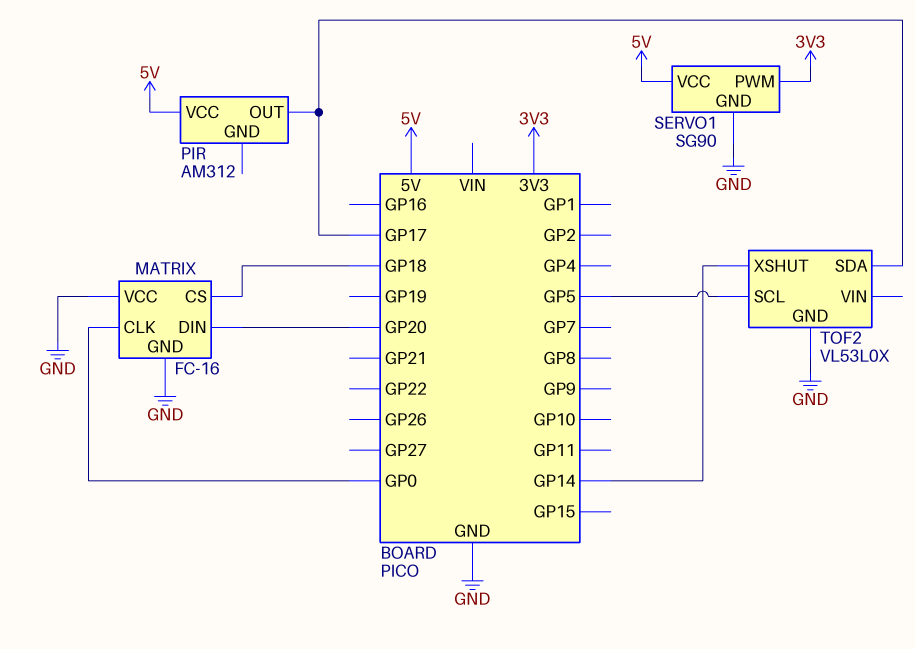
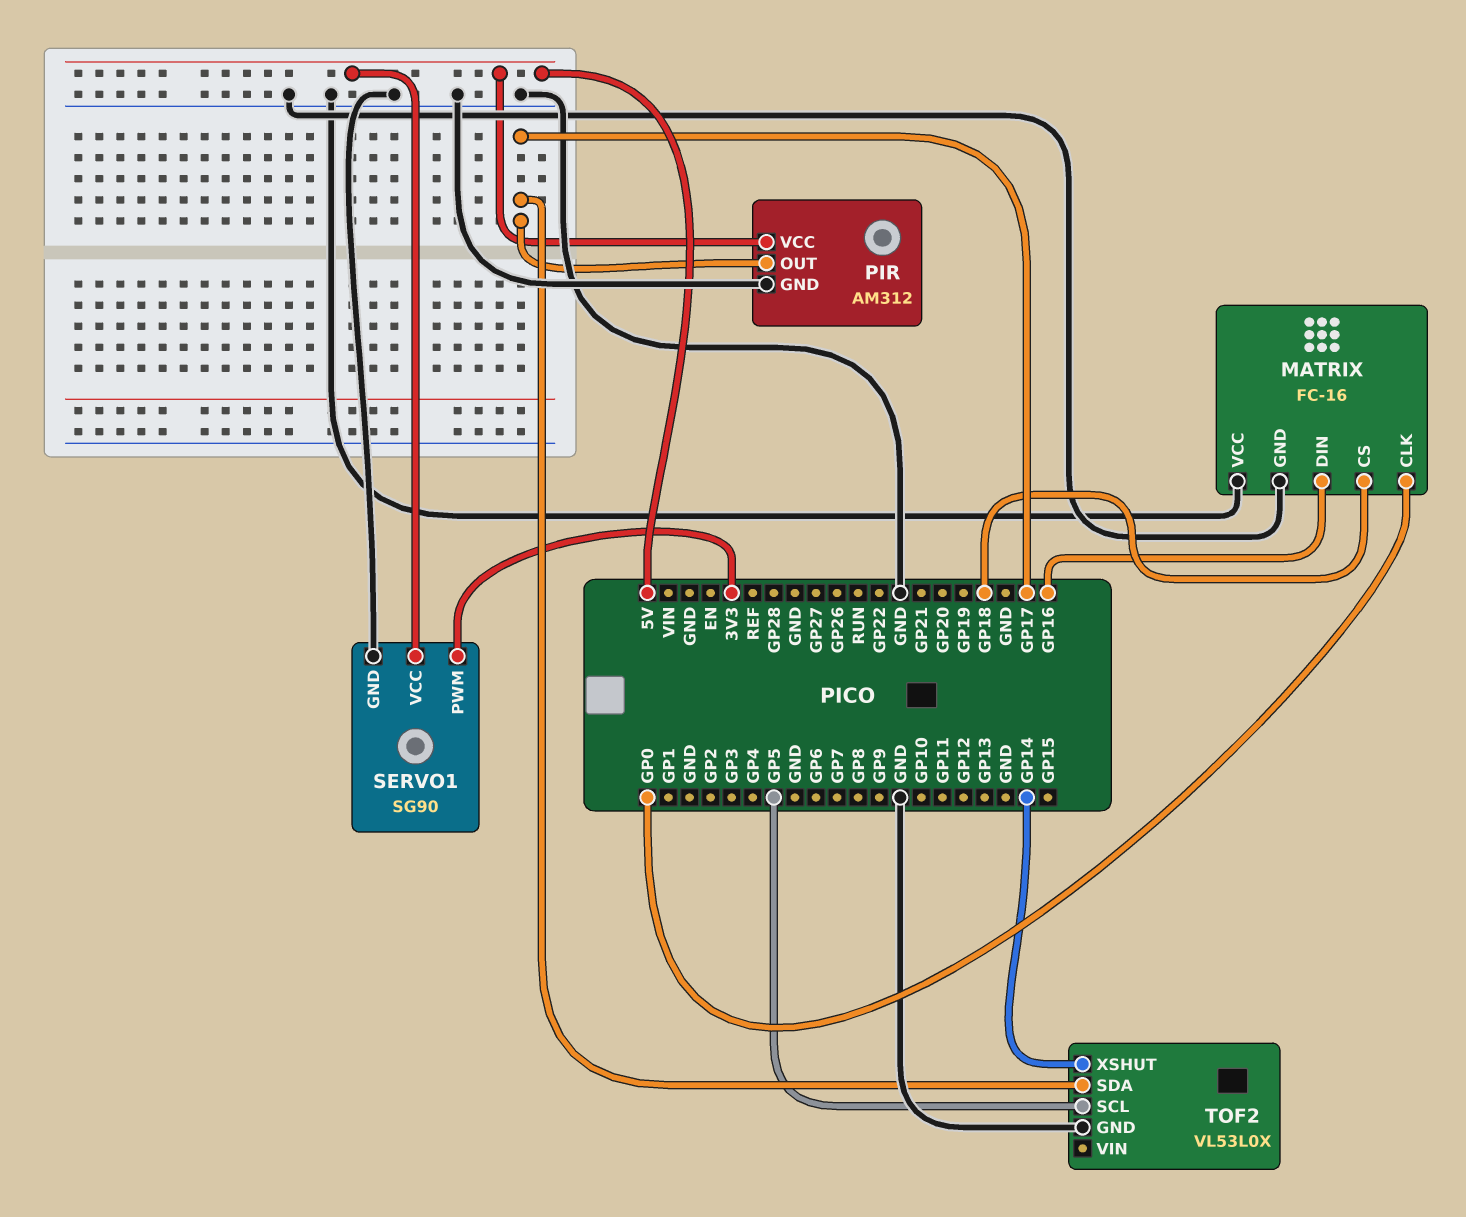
MATRIX pin DIN: GP20 -> GP16
PIR pin GND: none -> GND

